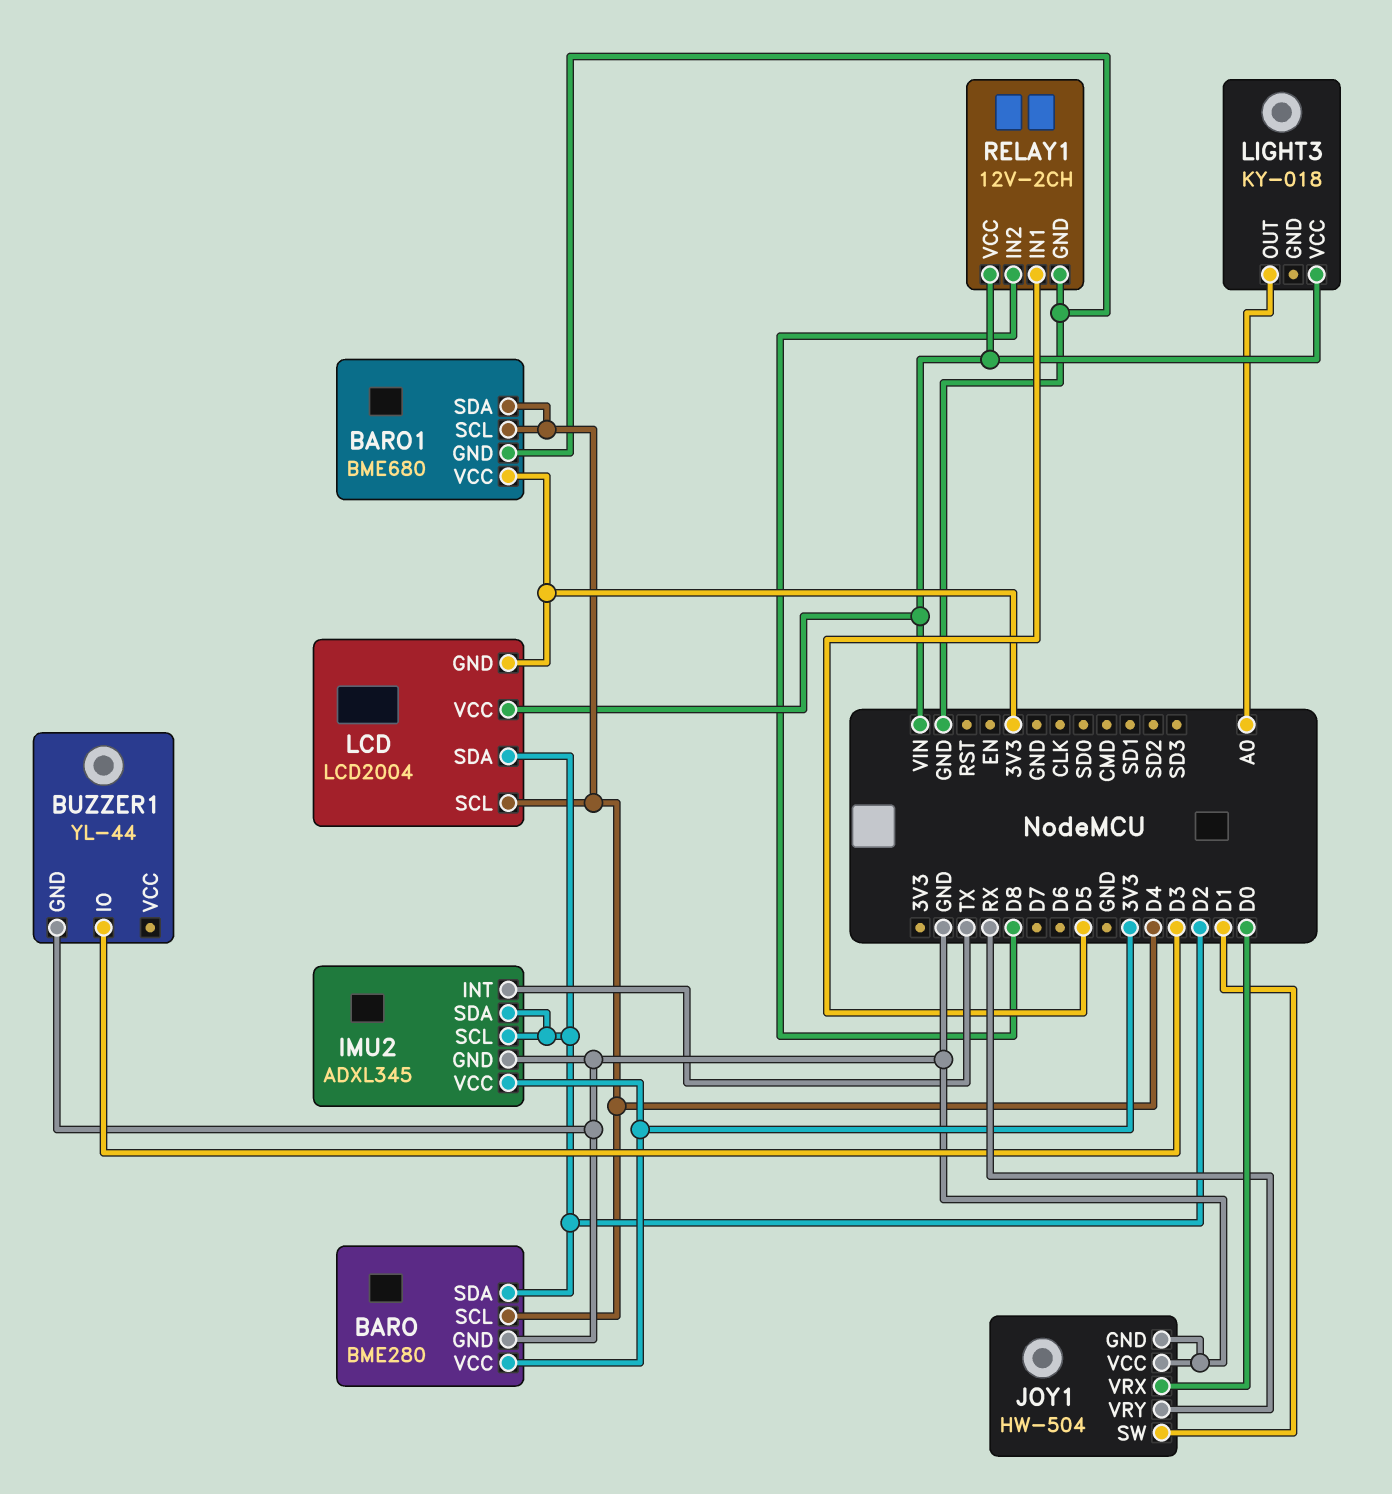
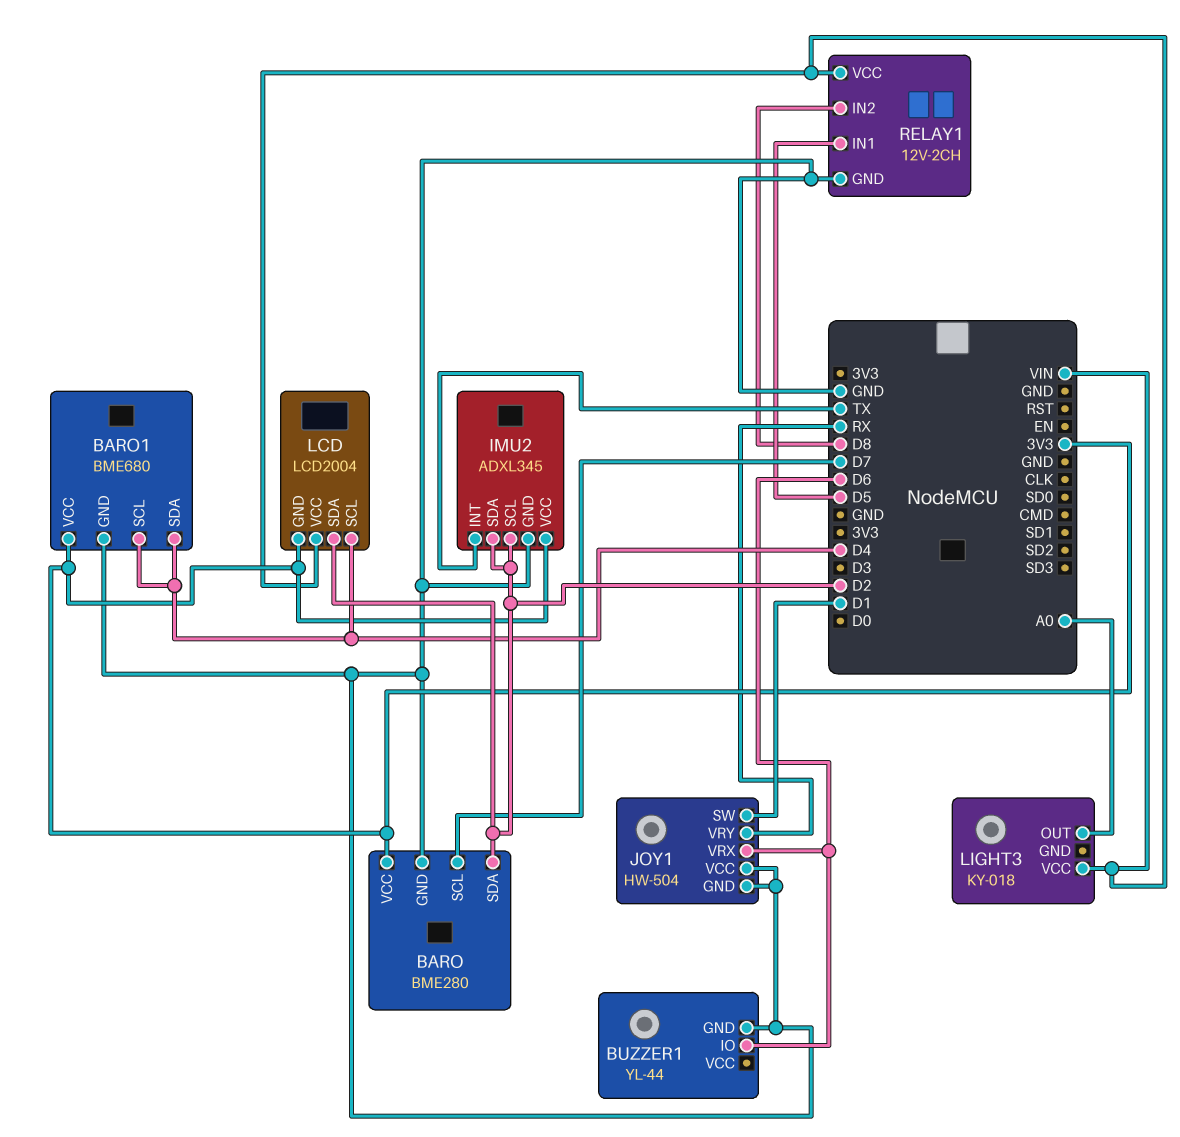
BARO pin SCL: D4 -> D7
BUZZER1 pin IO: D3 -> D6
JOY1 pin VRX: D0 -> D6

